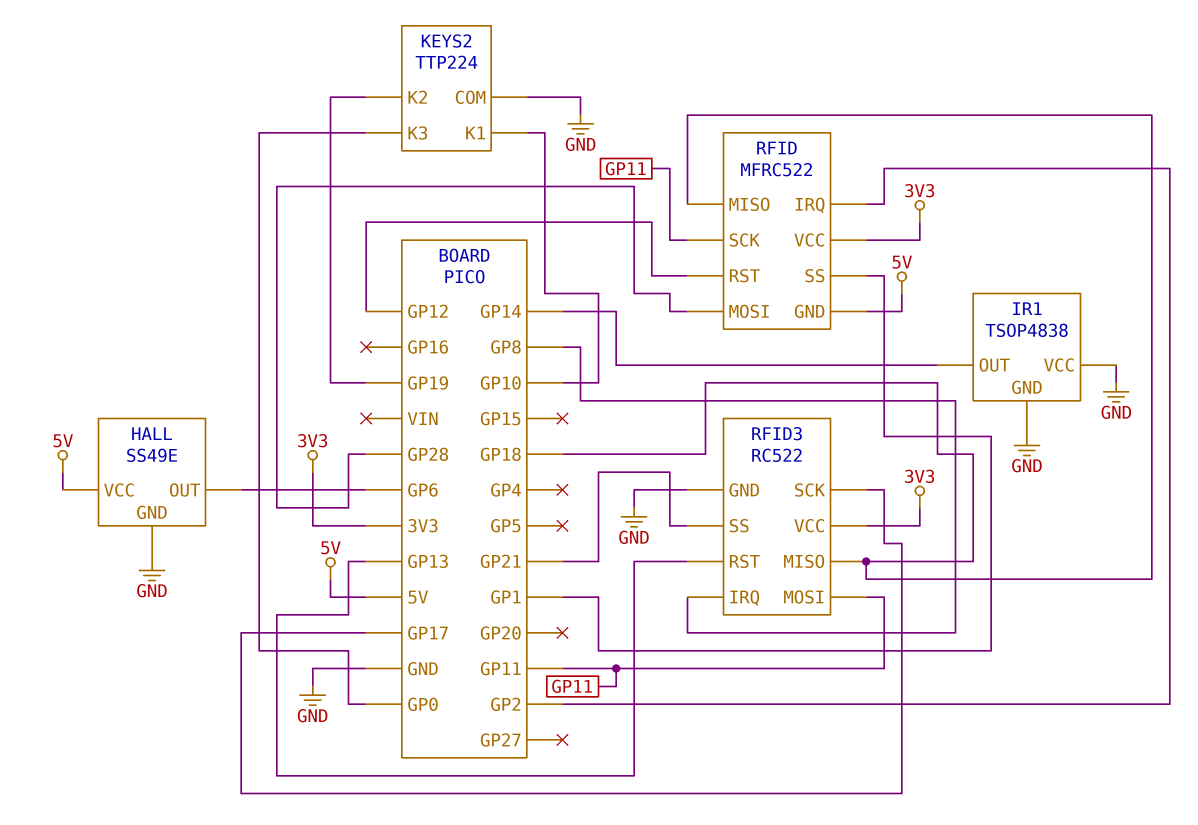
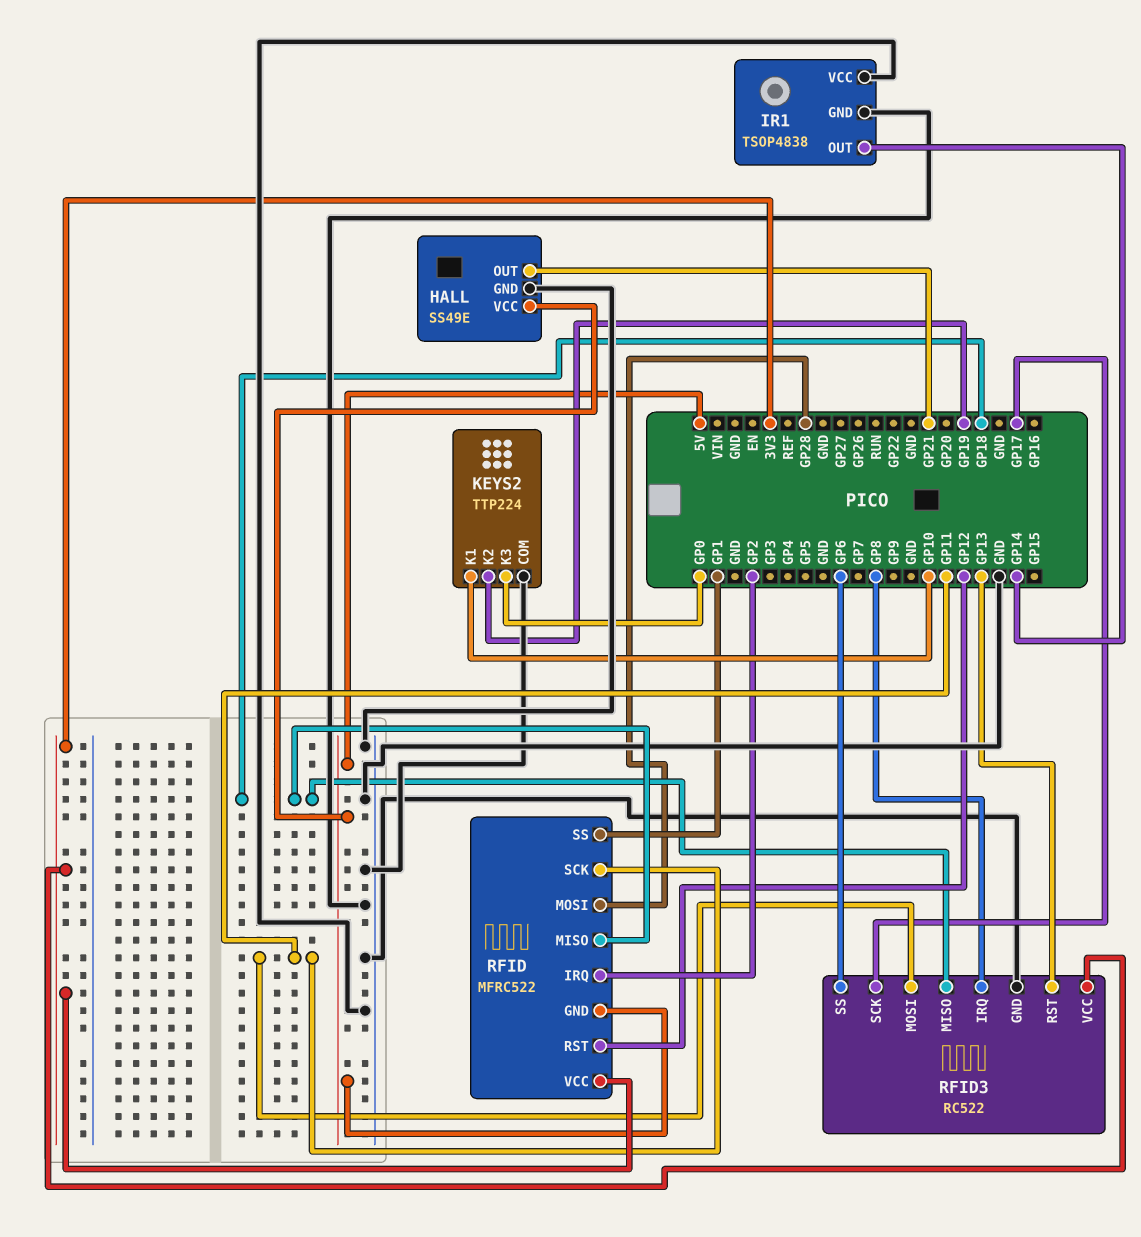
HALL pin OUT: GP6 -> GP21
RFID3 pin SS: GP21 -> GP6

